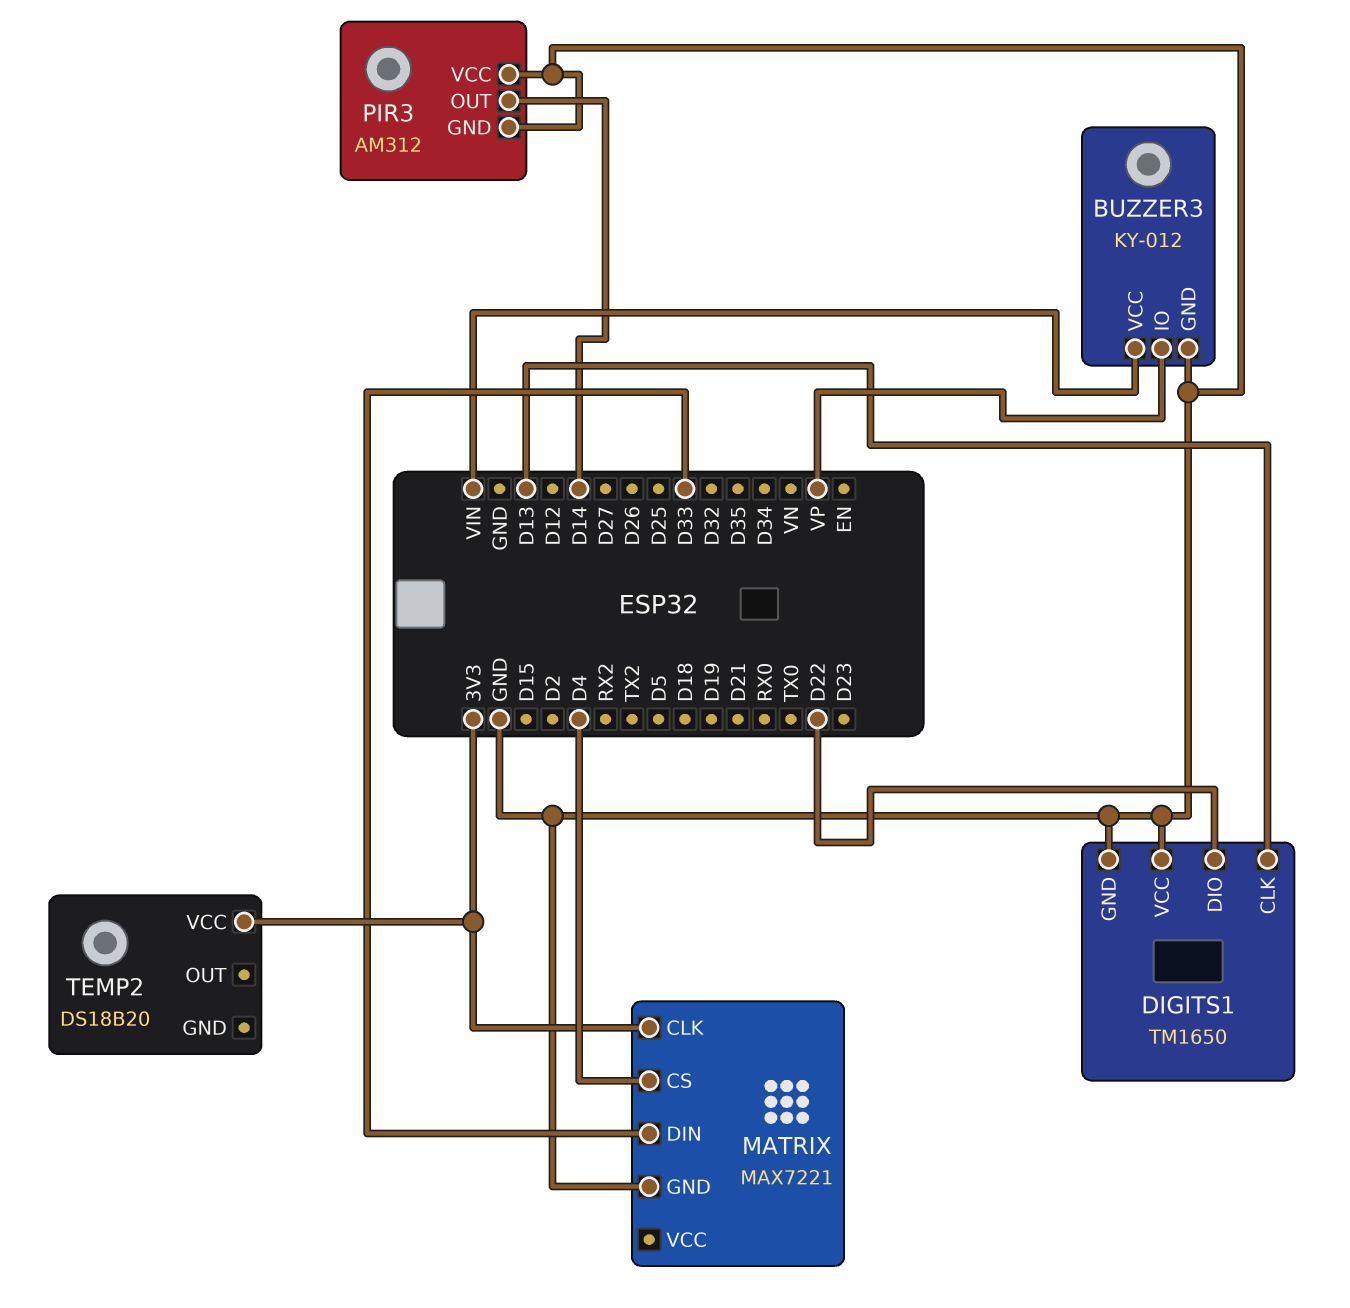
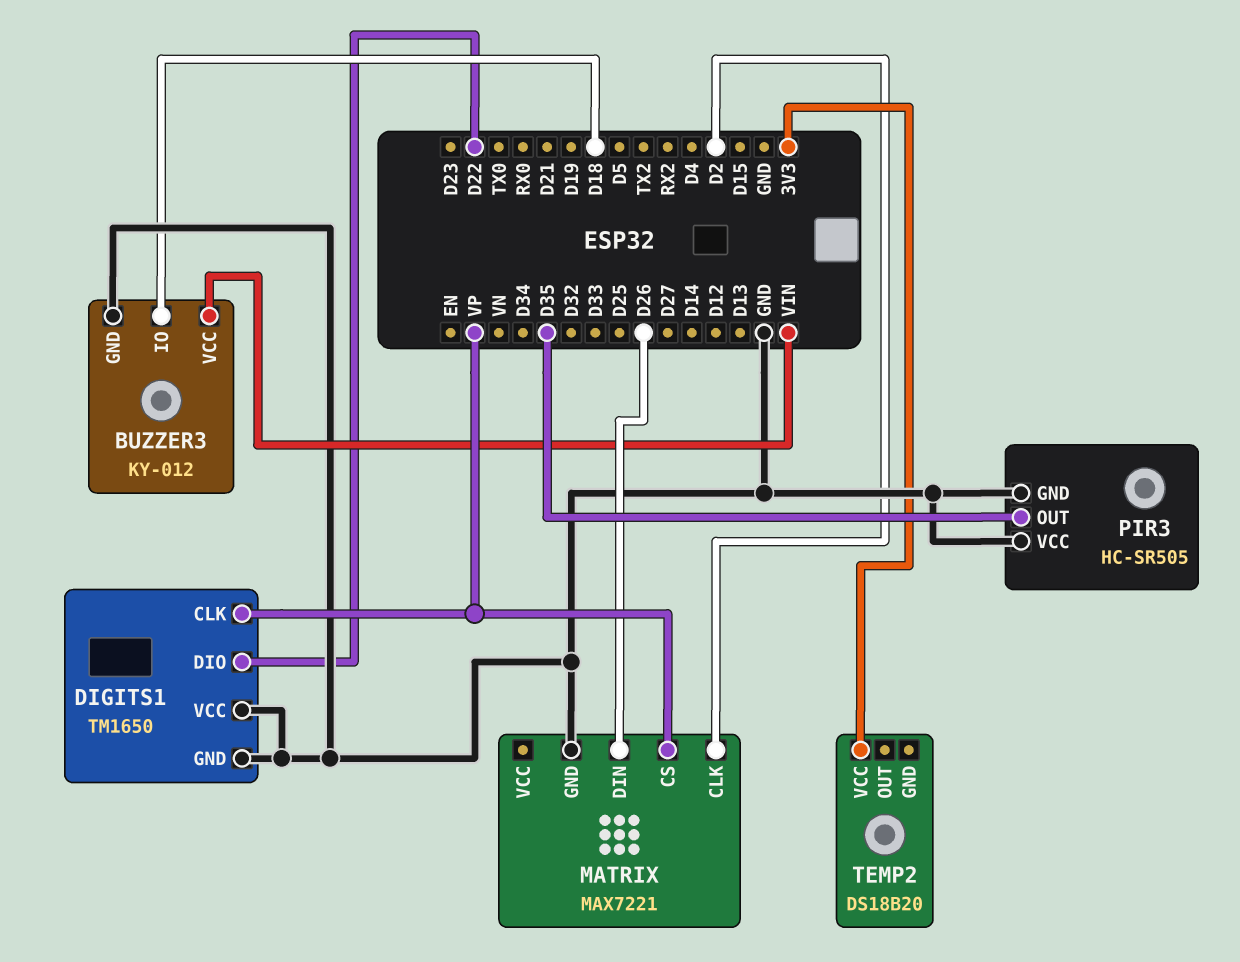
BUZZER3 pin IO: VP -> D18
DIGITS1 pin CLK: D13 -> VP
MATRIX pin CLK: 3V3 -> D2
MATRIX pin CS: D4 -> VP
MATRIX pin DIN: D33 -> D26
PIR3: AM312 -> HC-SR505
PIR3 pin OUT: D14 -> D35

